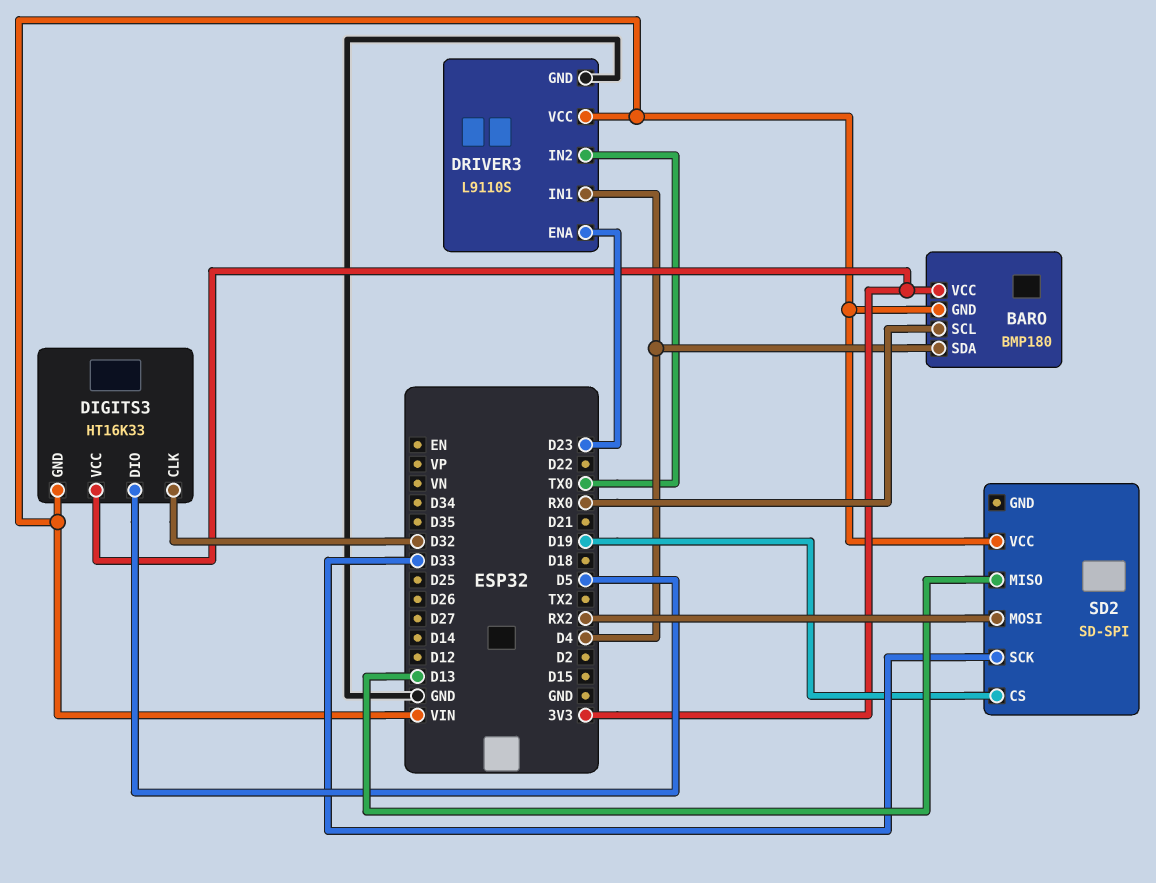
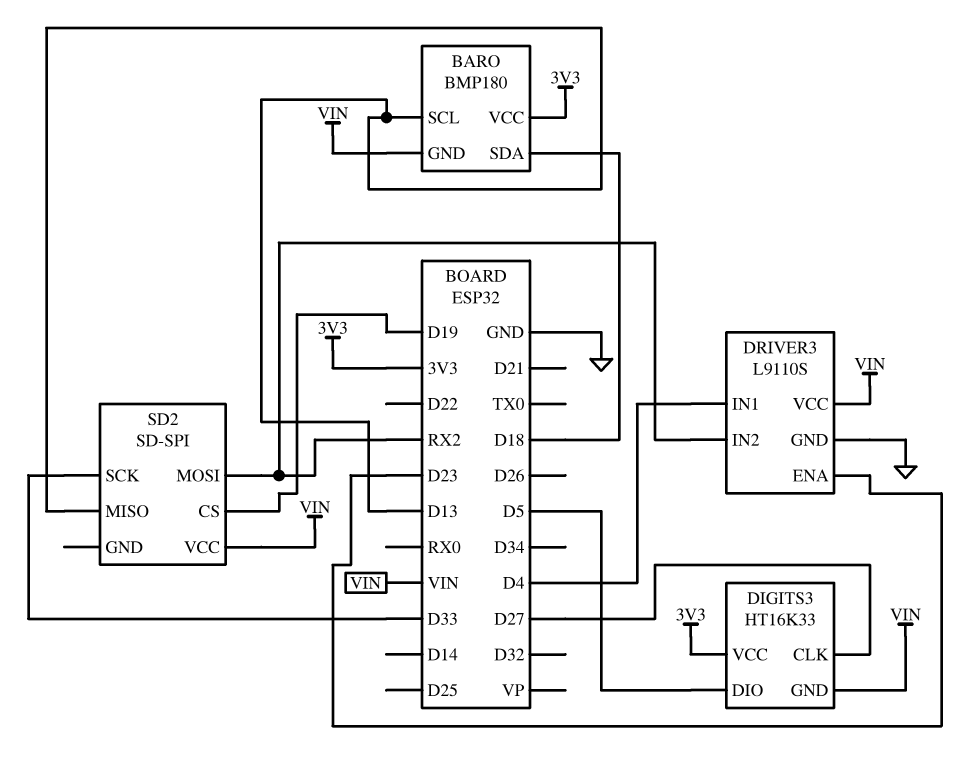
BARO pin SCL: RX0 -> D13
BARO pin SDA: D4 -> D18
DIGITS3 pin CLK: D32 -> D27
DRIVER3 pin IN2: TX0 -> RX2

